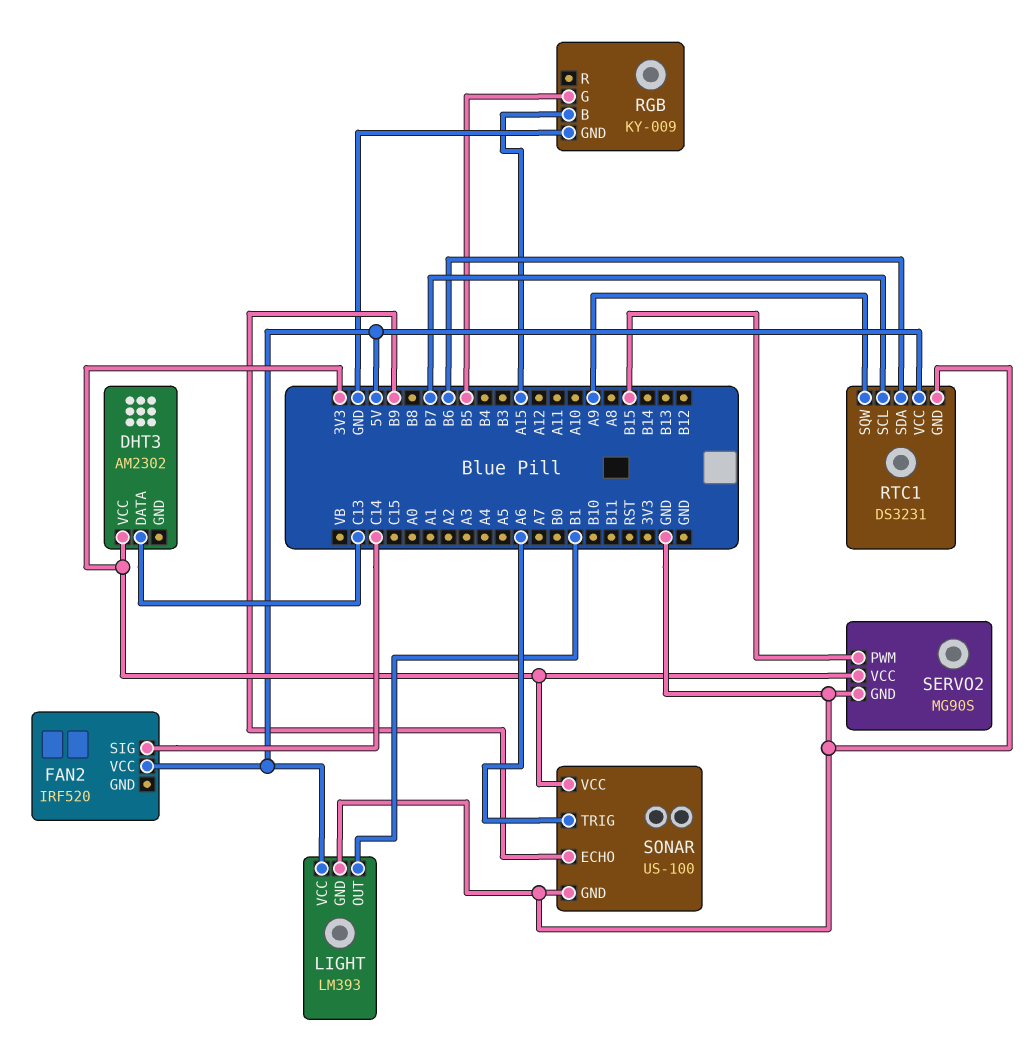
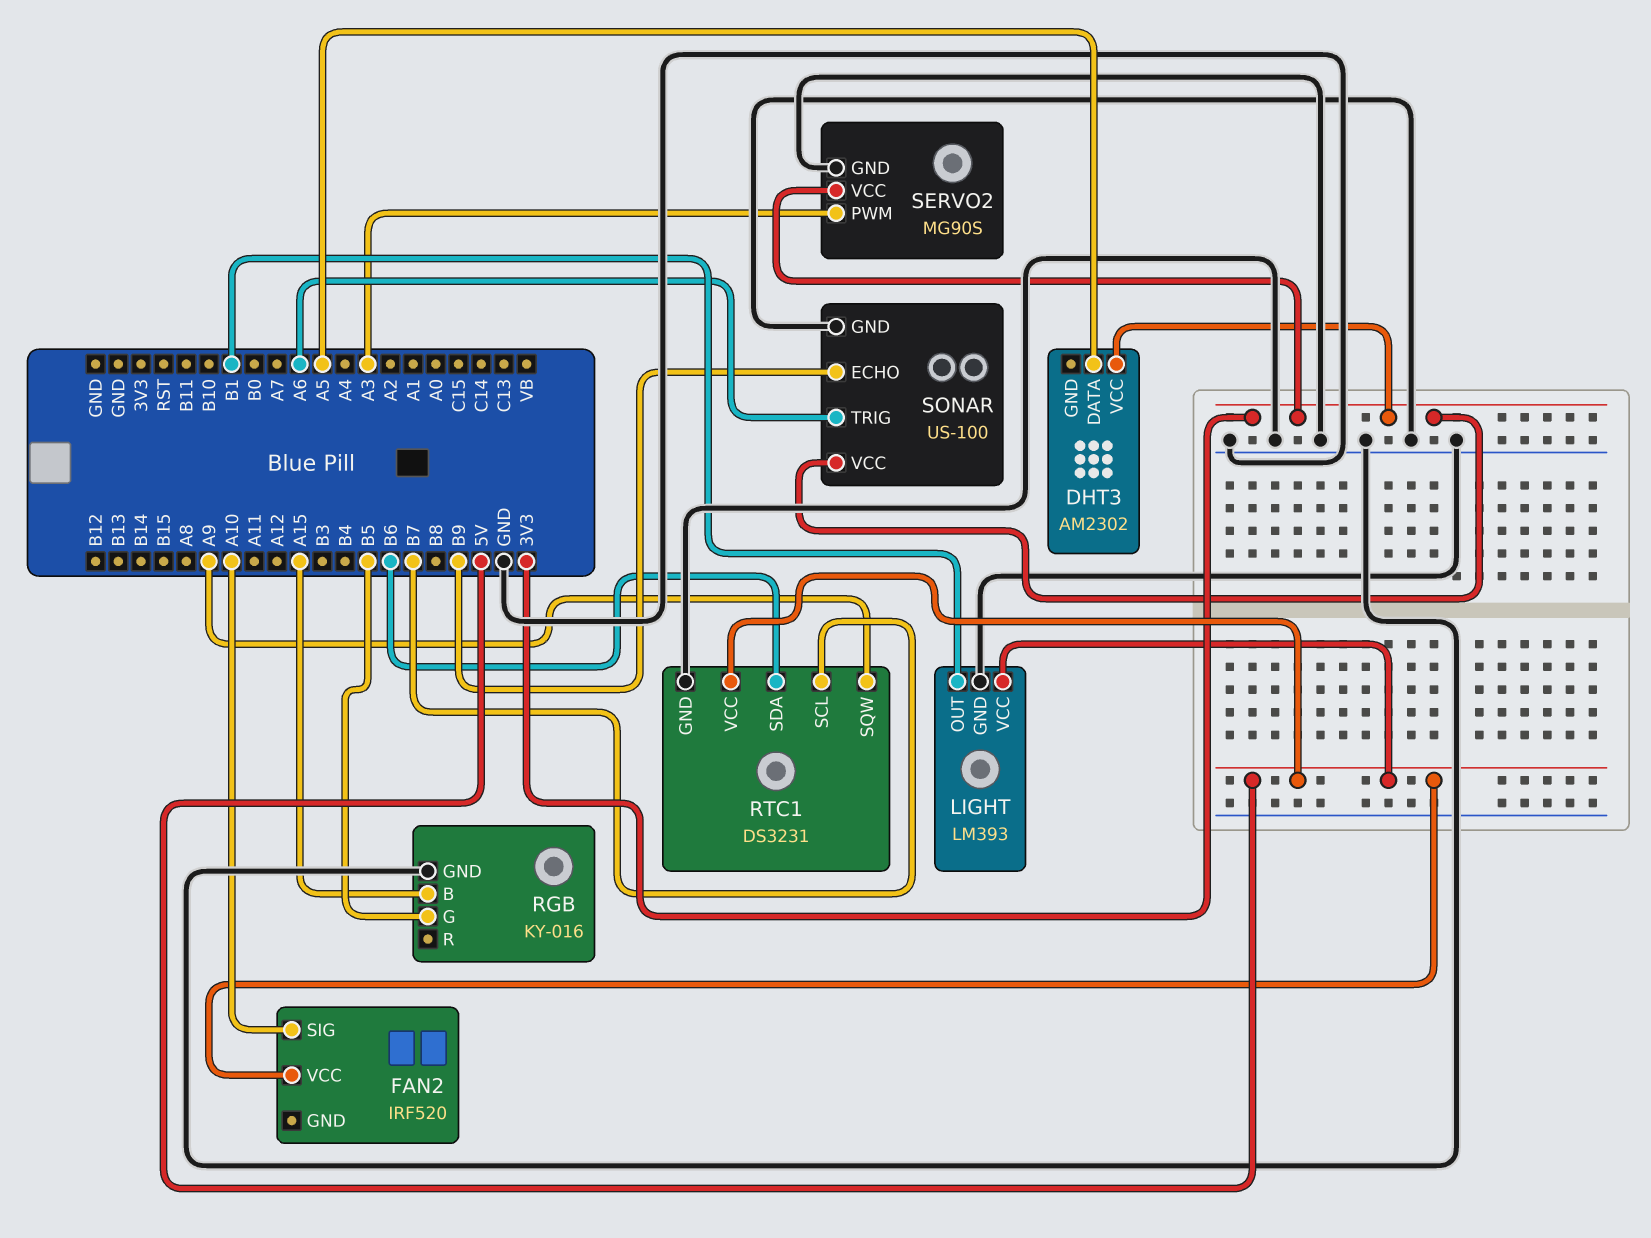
DHT3 pin DATA: C13 -> A5
FAN2 pin SIG: C14 -> A10
RGB: KY-009 -> KY-016
SERVO2 pin PWM: B15 -> A3

